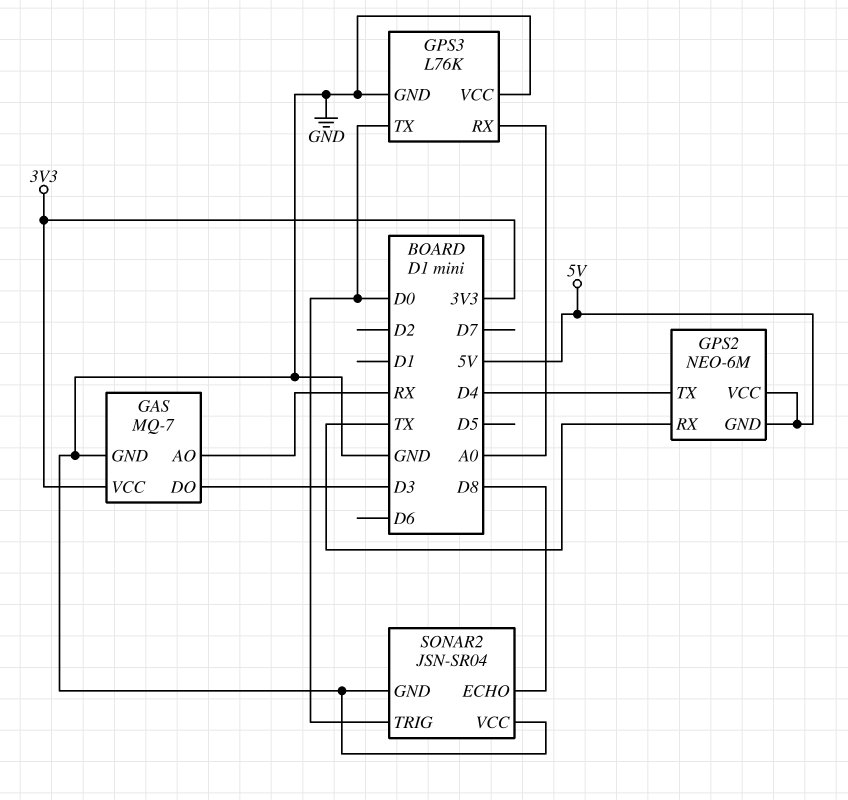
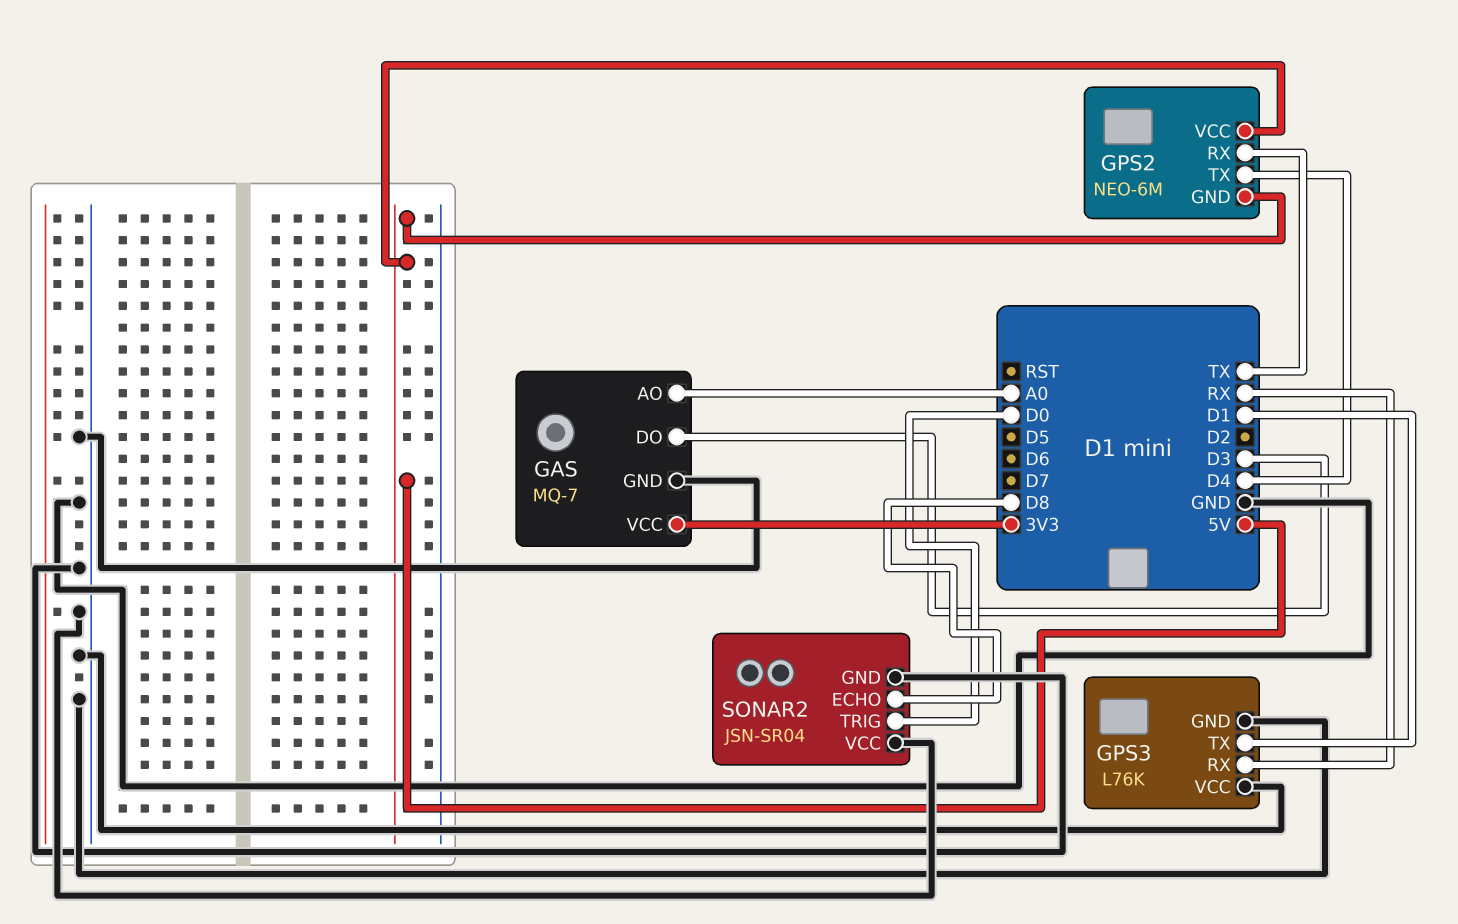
GAS pin AO: RX -> A0
GPS3 pin RX: A0 -> RX
GPS3 pin TX: D0 -> D1

